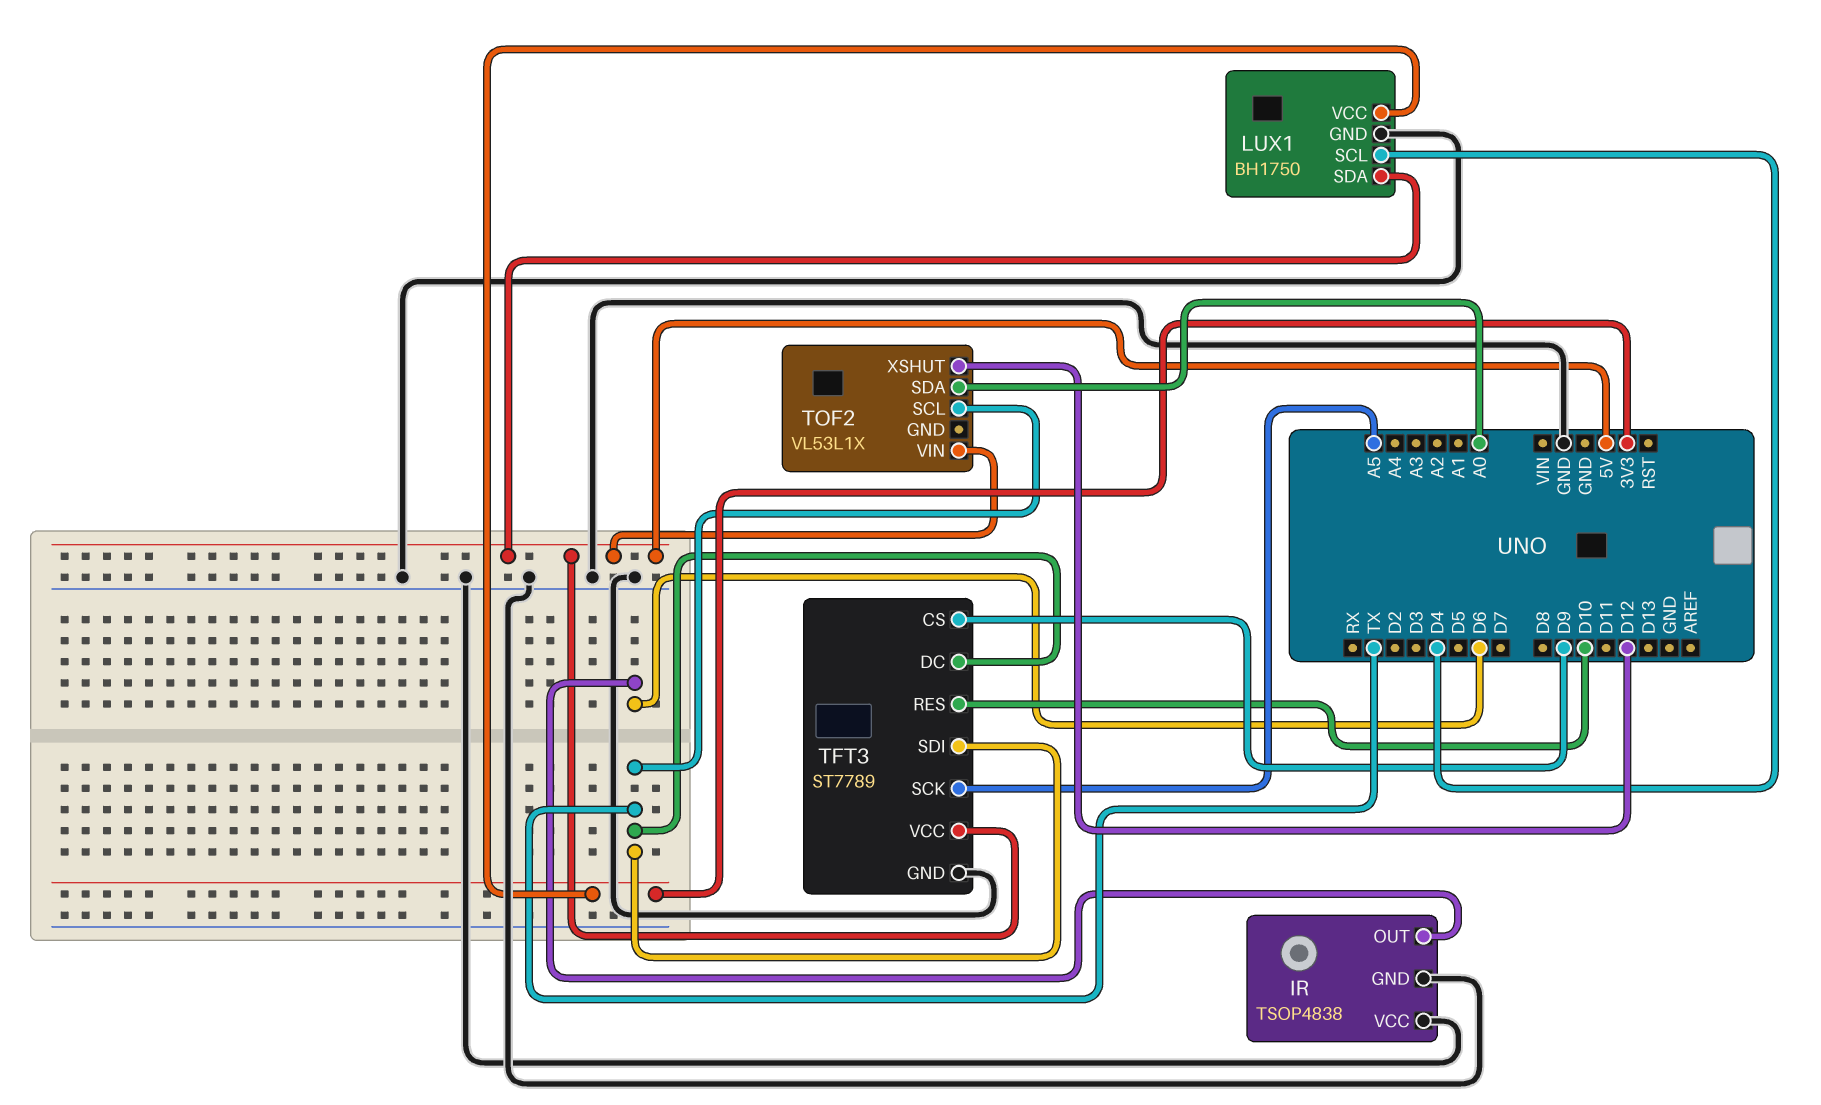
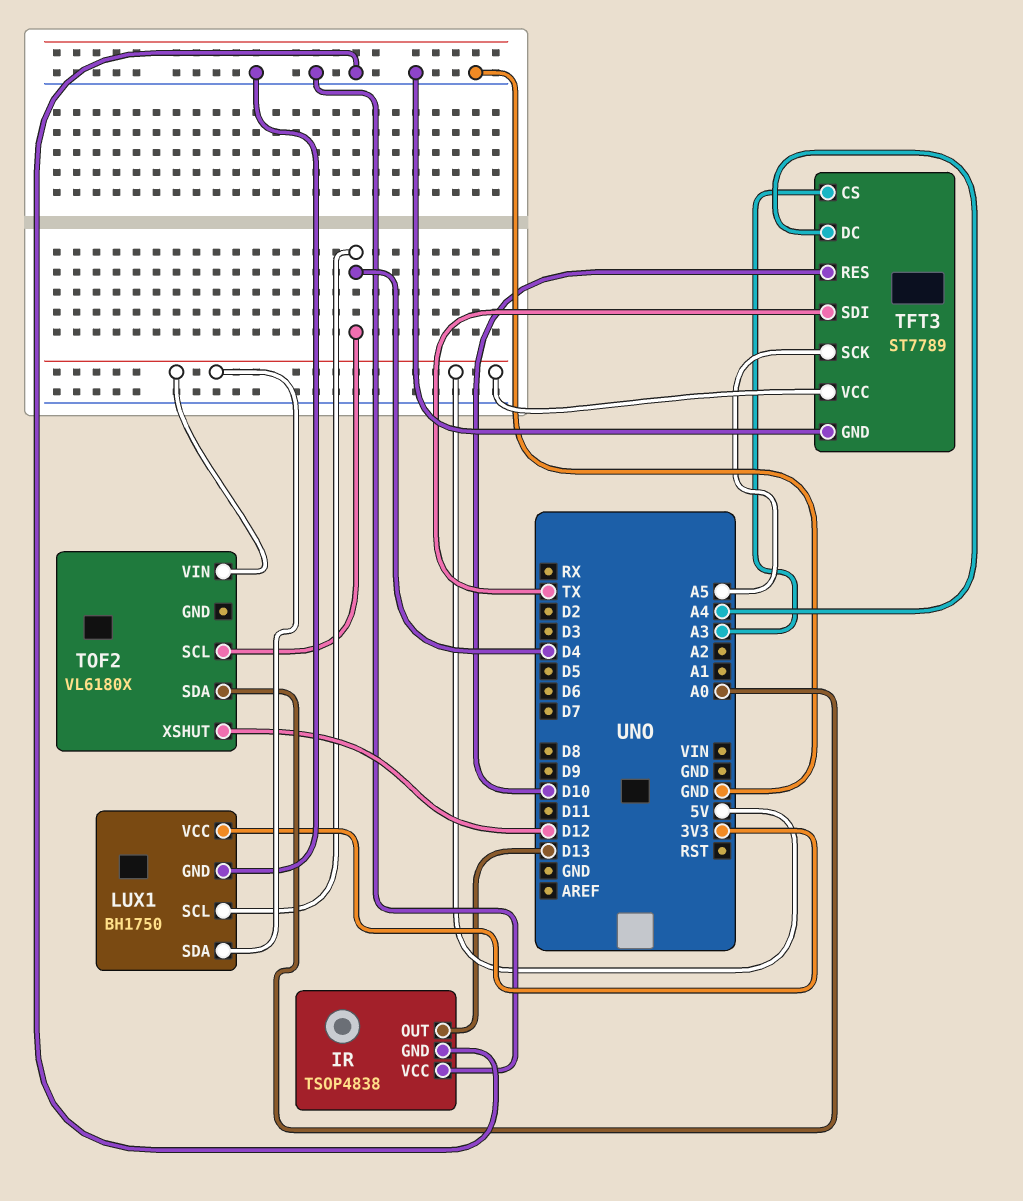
IR pin OUT: D6 -> D13
TFT3 pin CS: D9 -> A3
TFT3 pin DC: TX -> A4
TOF2: VL53L1X -> VL6180X
TOF2 pin SCL: TX -> D4

